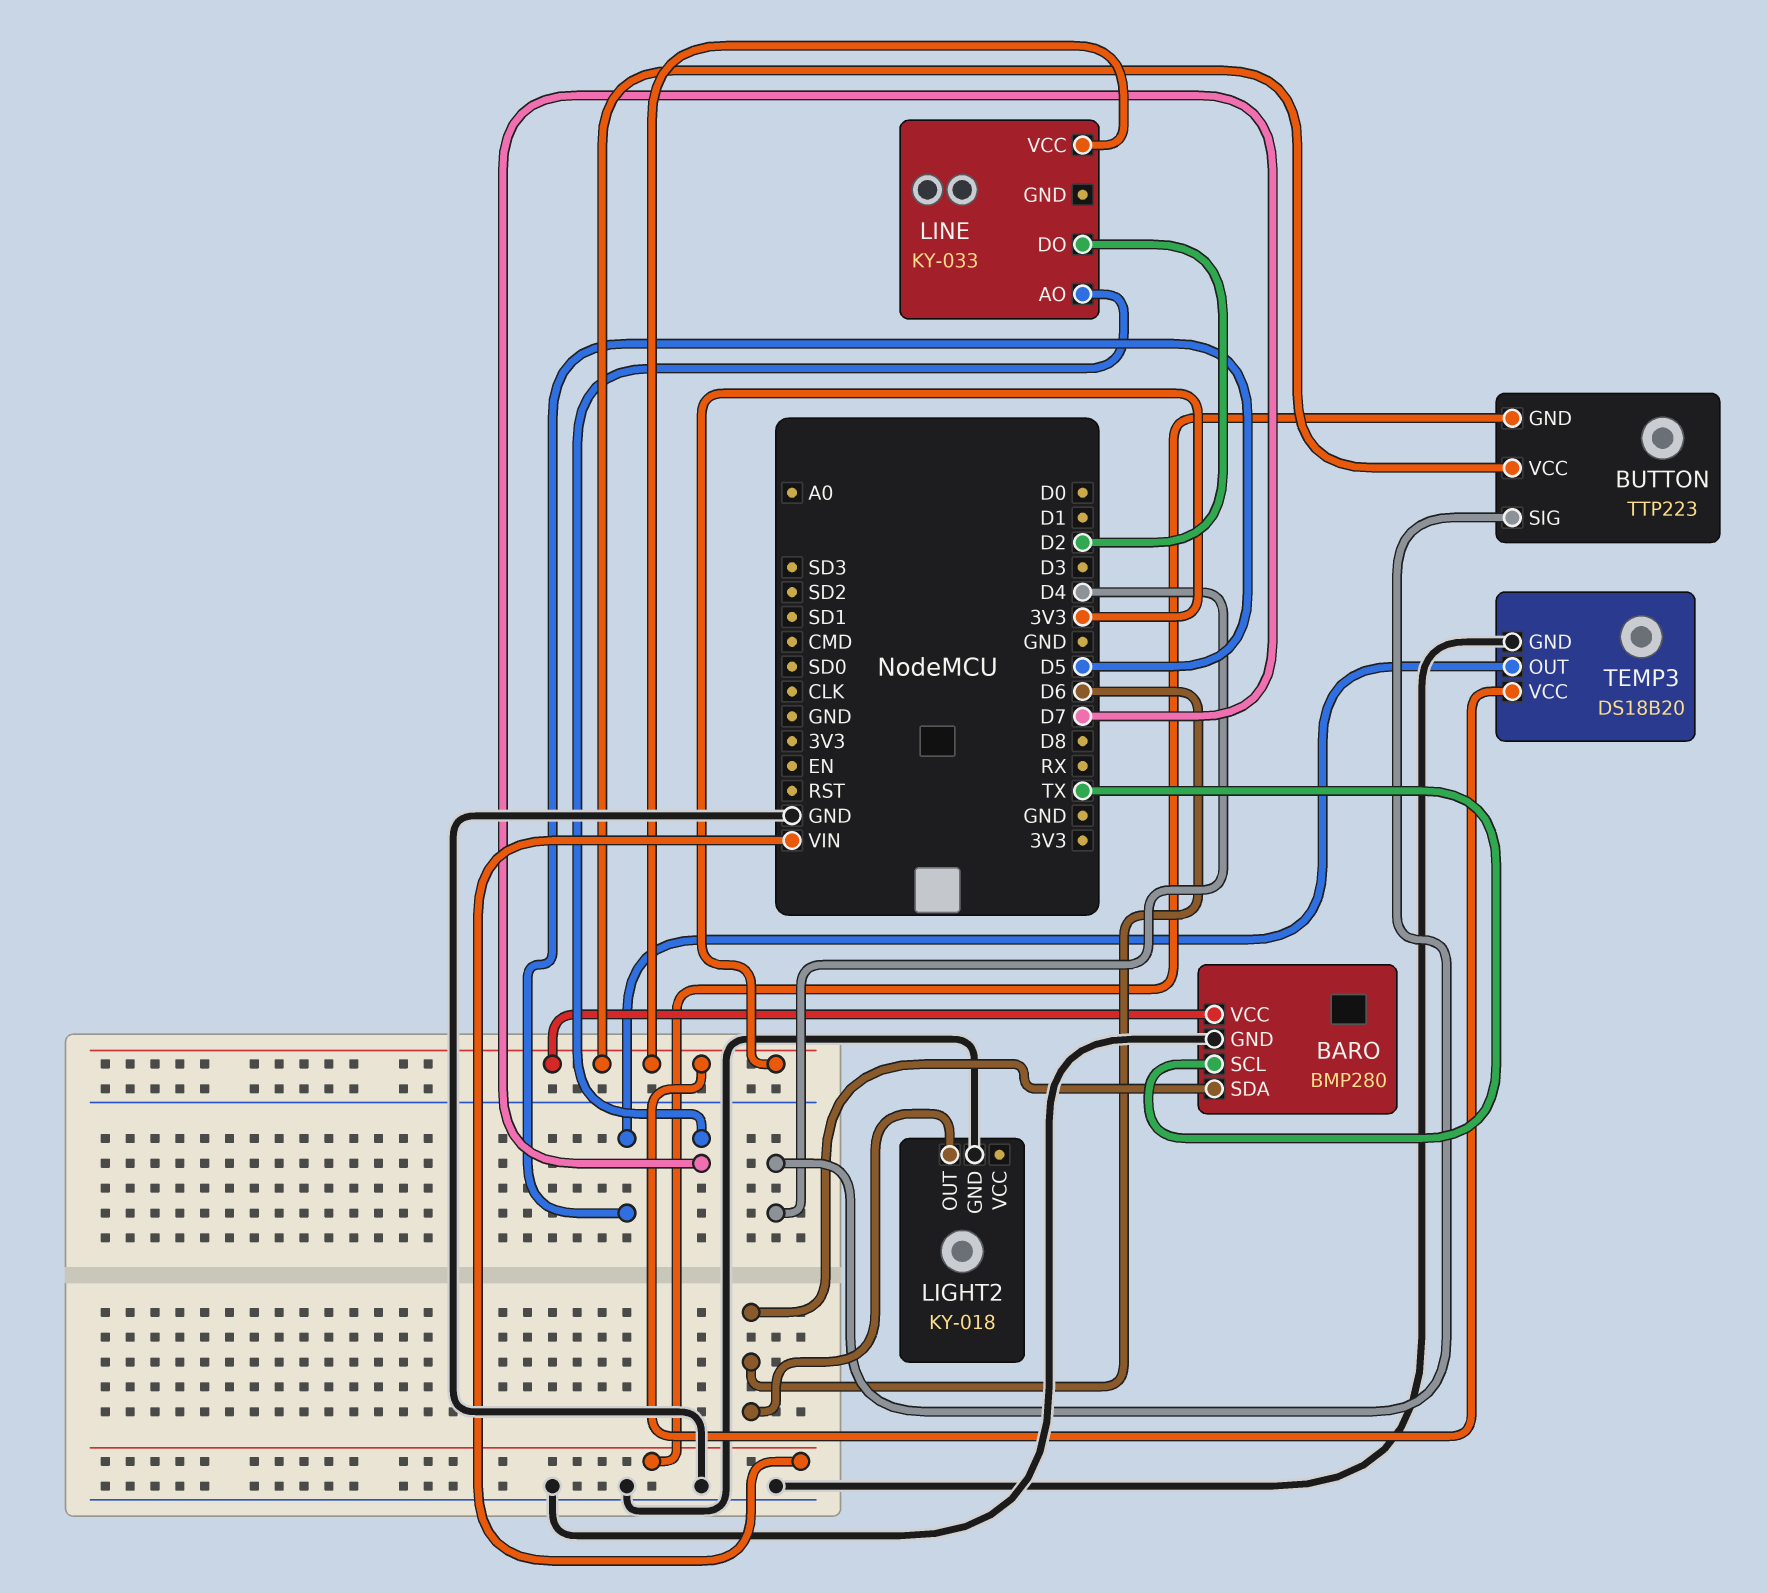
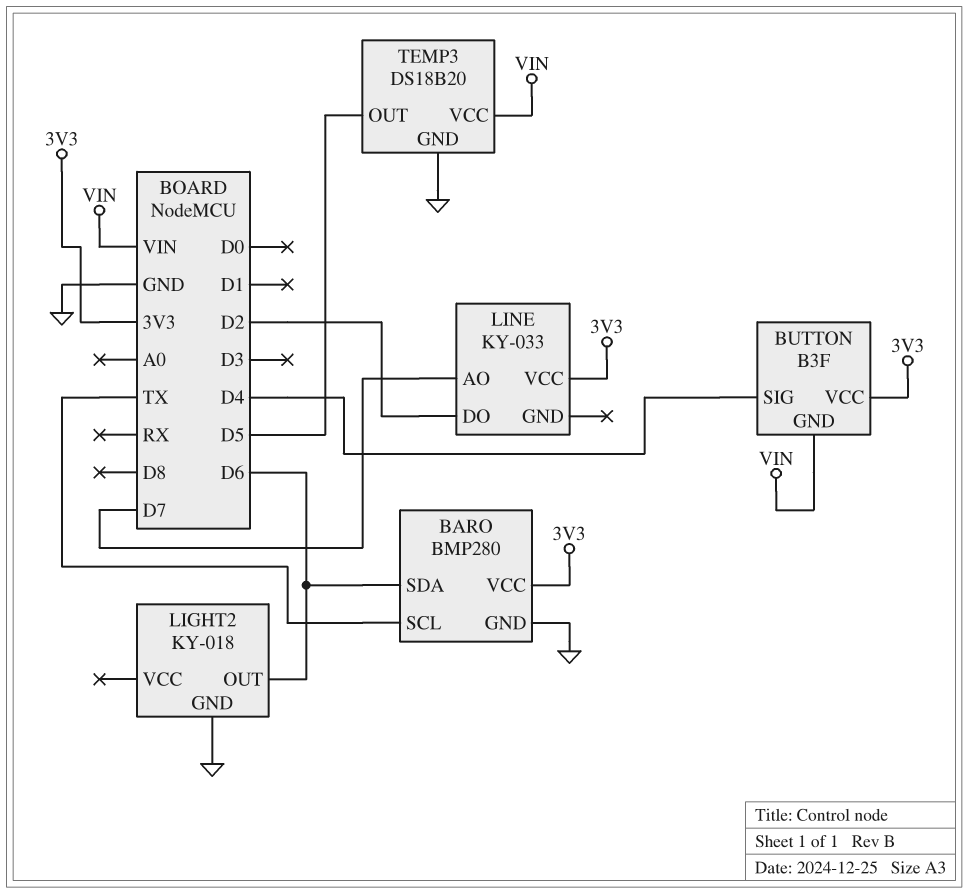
BUTTON: TTP223 -> B3F
TEMP3 pin VCC: 3V3 -> VIN

